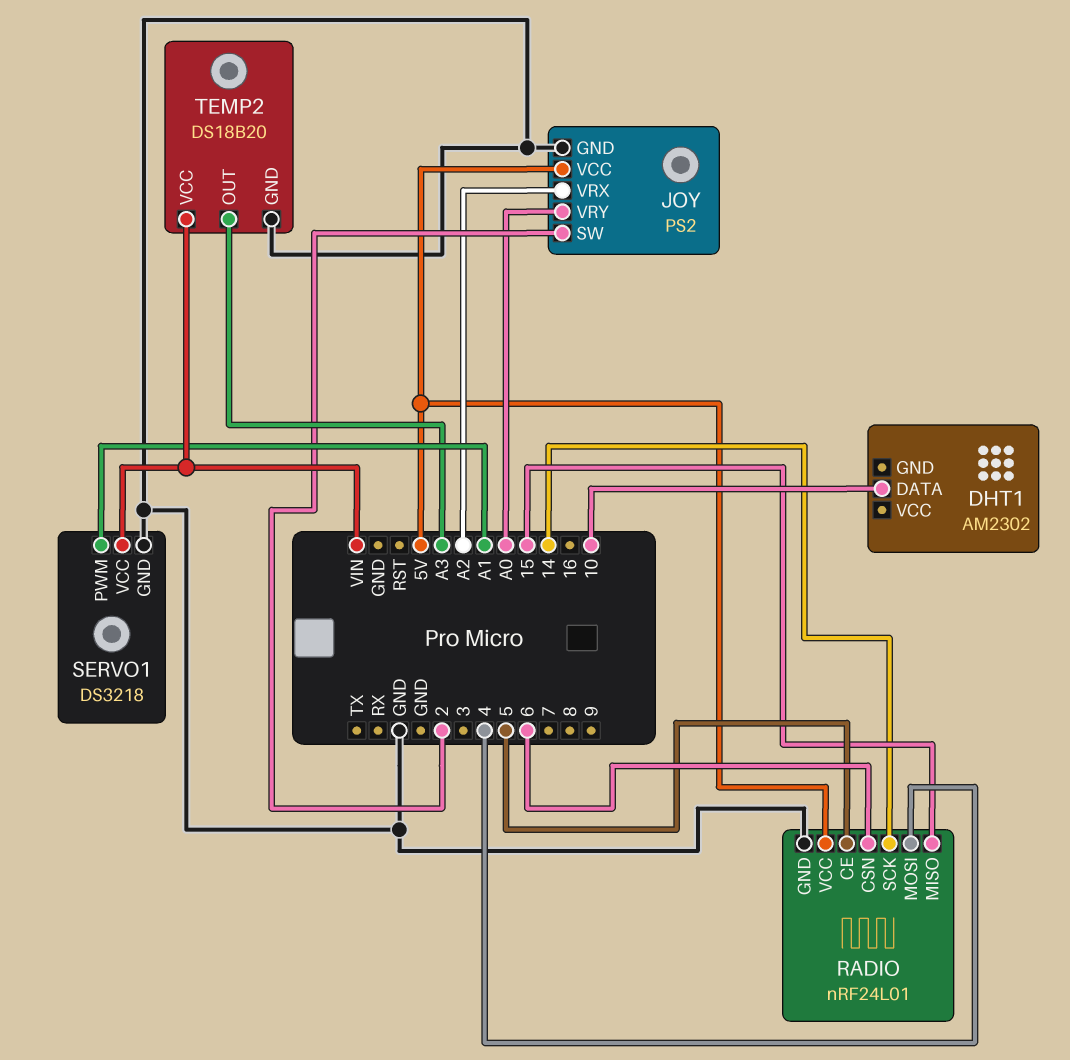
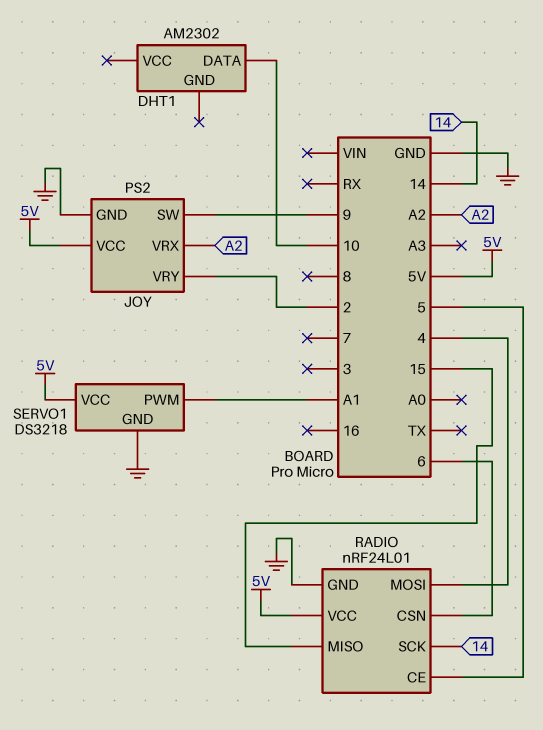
JOY pin SW: 2 -> 9
JOY pin VRY: A0 -> 2
SERVO1 pin VCC: VIN -> 5V
TEMP2: DS18B20 -> none
TEMP2 pin GND: GND -> none
TEMP2 pin OUT: A3 -> none
TEMP2 pin VCC: VIN -> none

